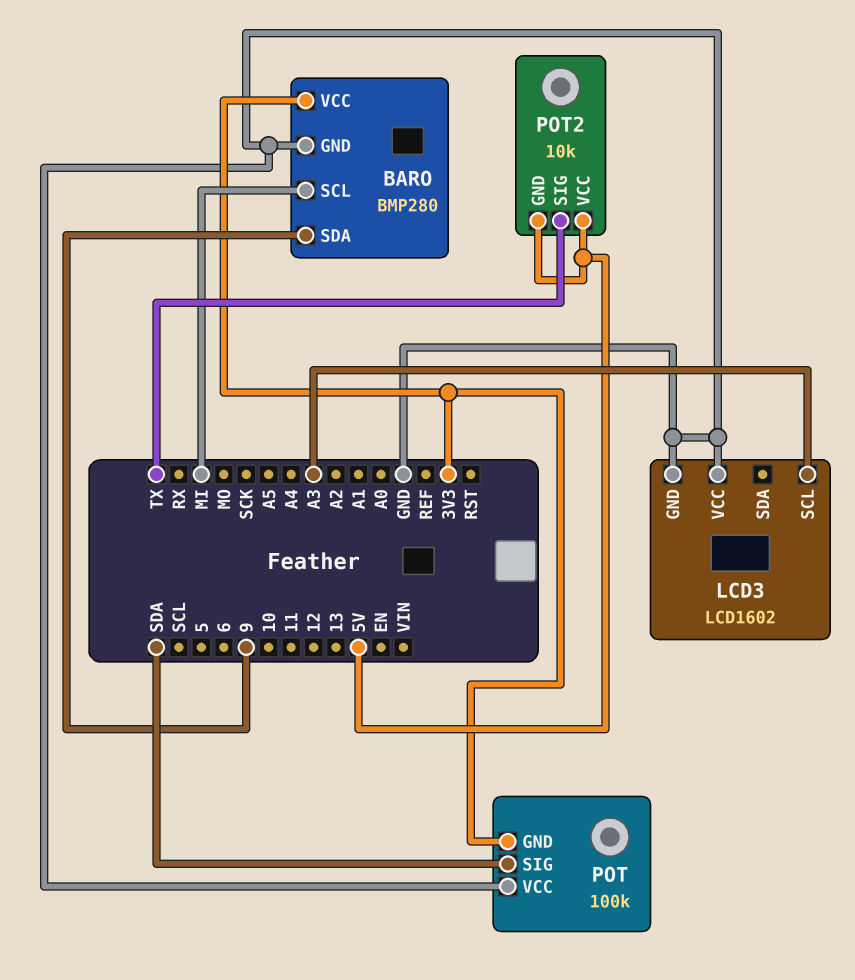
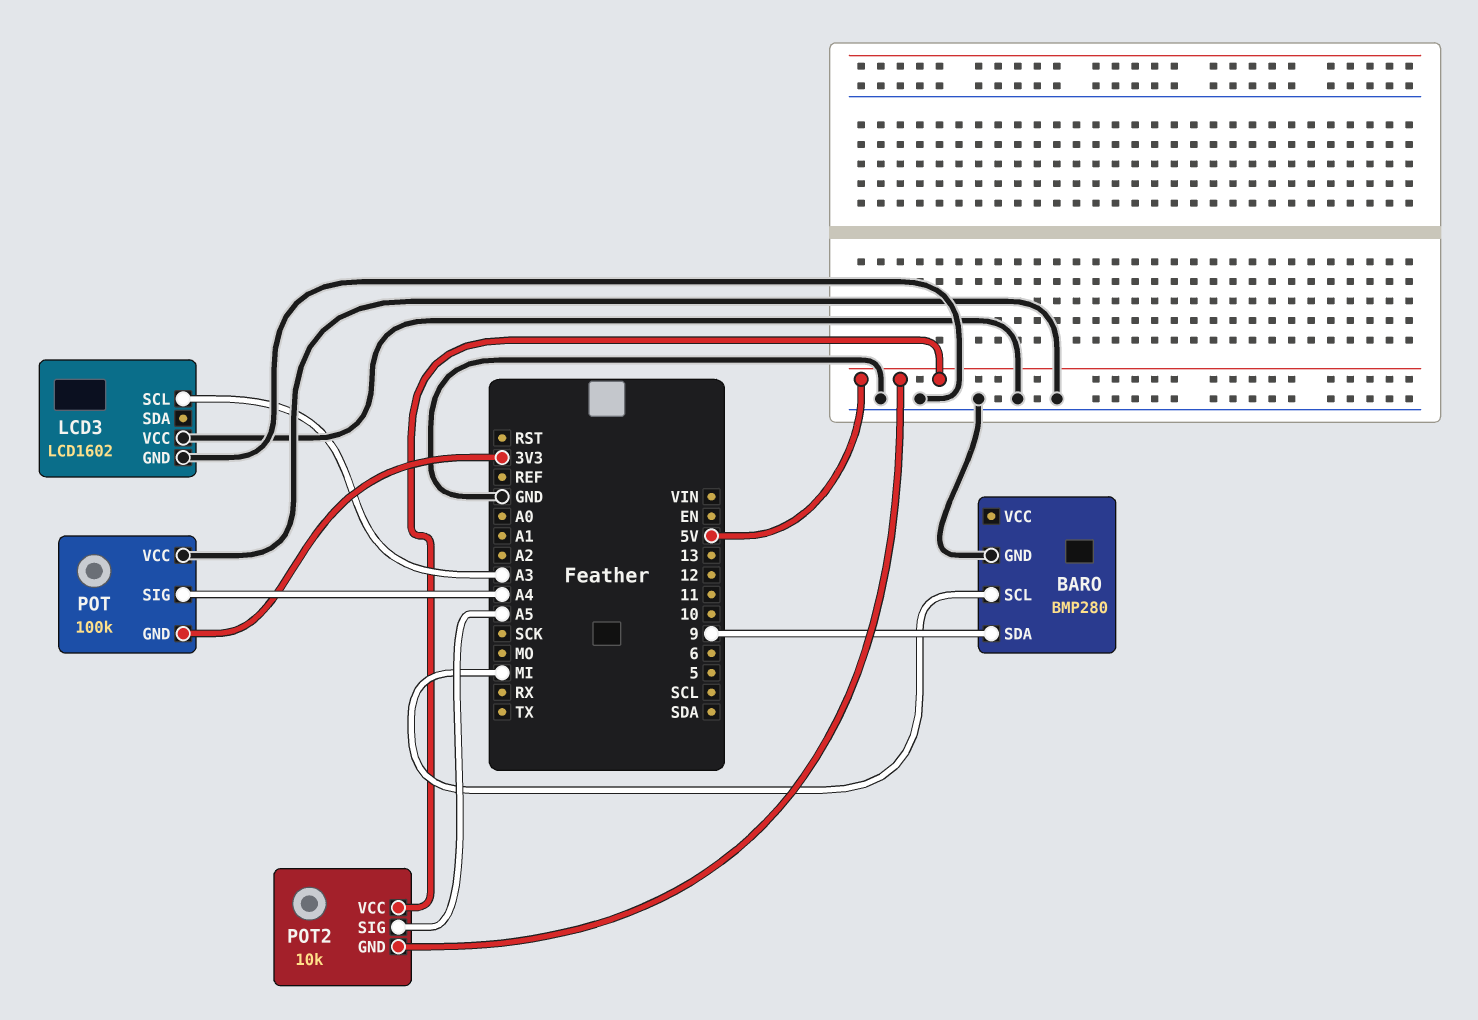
BARO pin VCC: 3V3 -> none
POT pin SIG: SDA -> A4
POT2 pin SIG: TX -> A5

